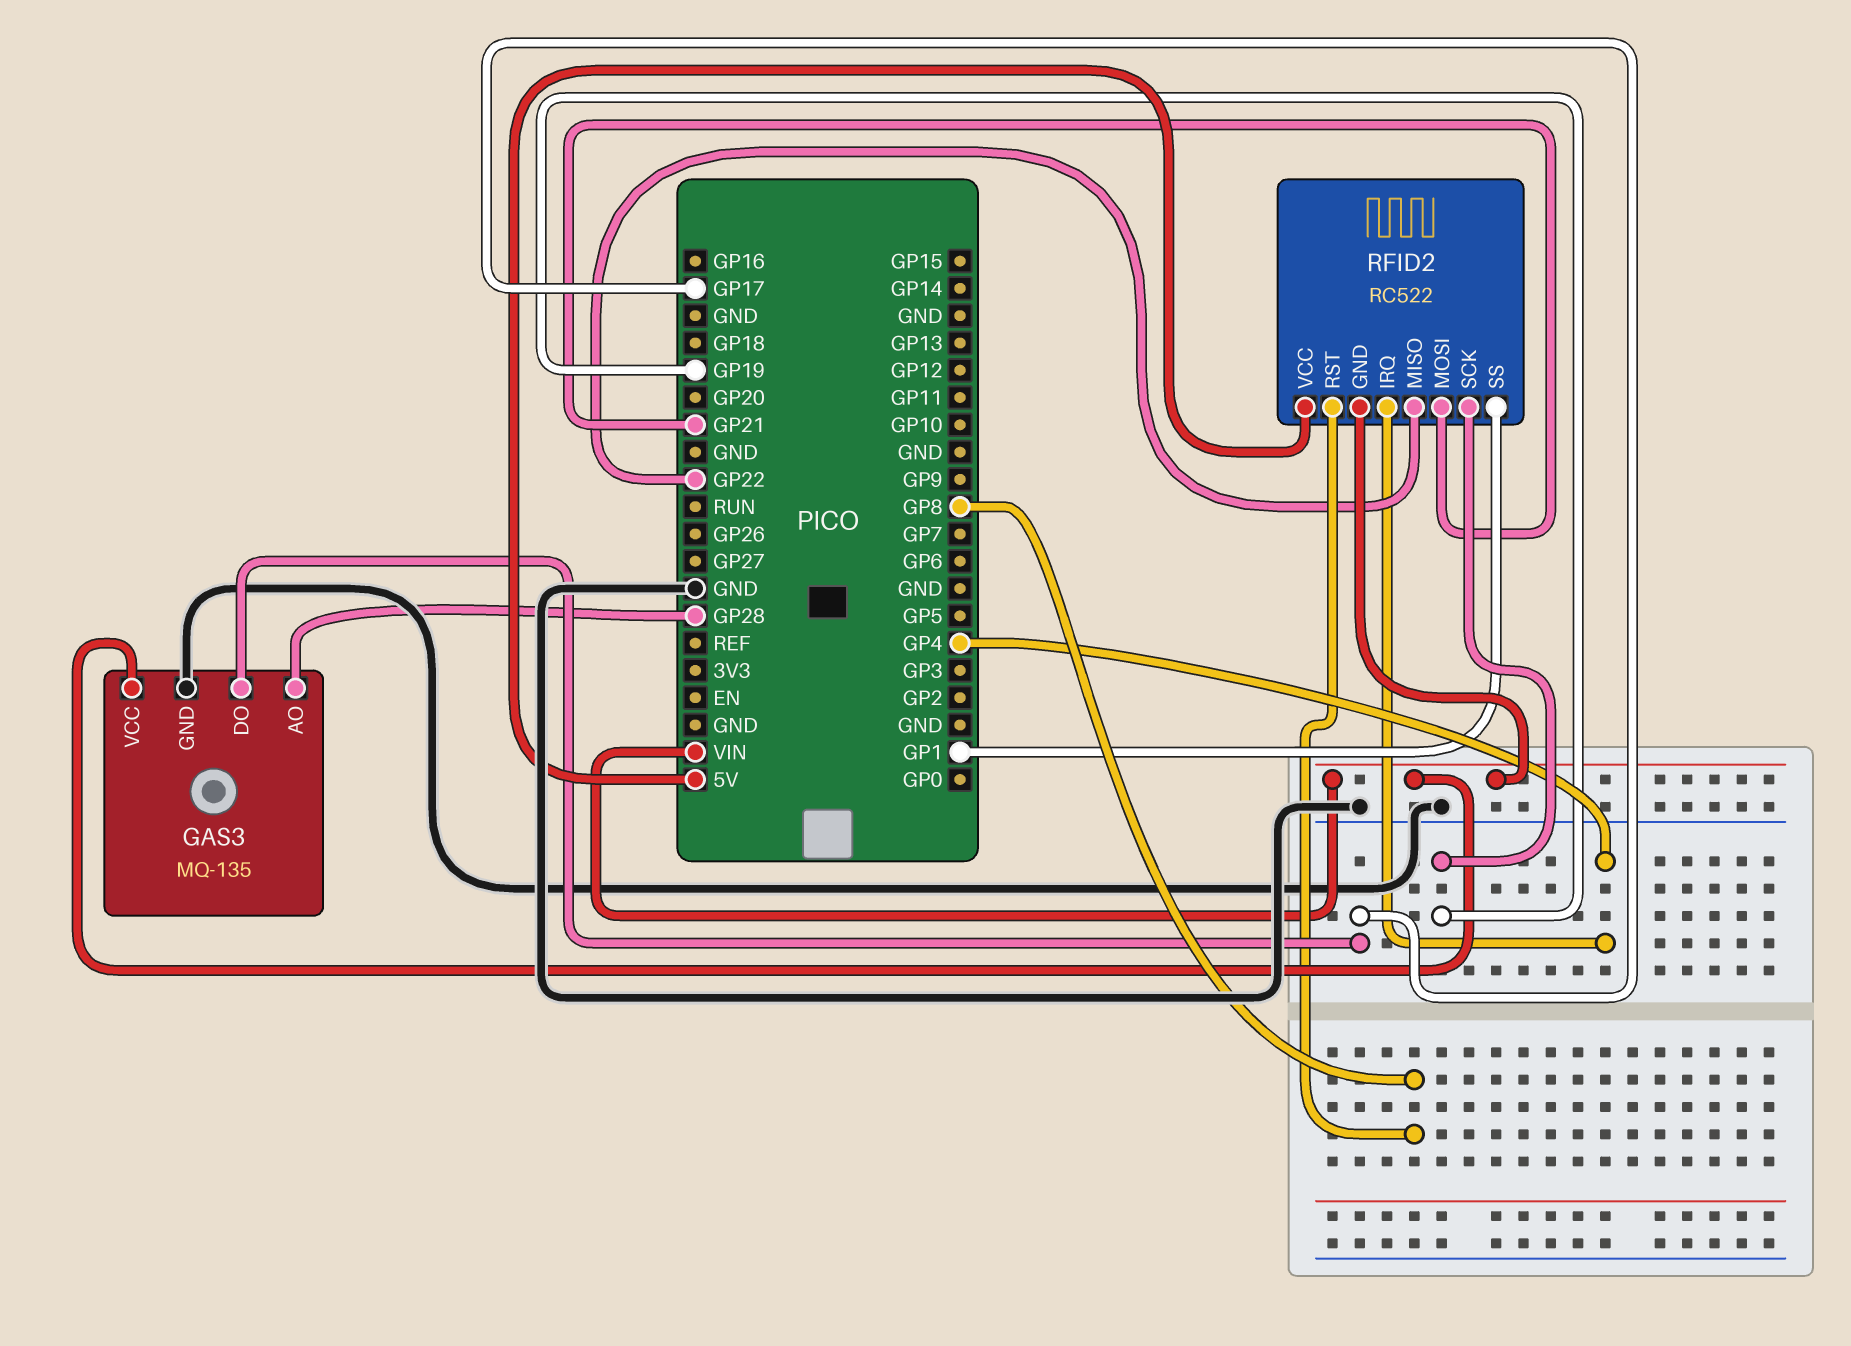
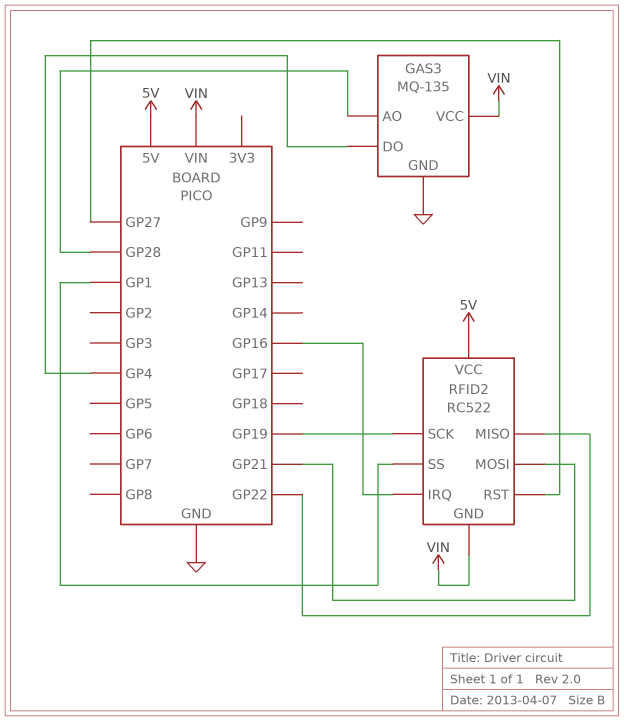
GAS3 pin DO: GP17 -> GP4
RFID2 pin IRQ: GP4 -> GP16
RFID2 pin RST: GP8 -> GP27

